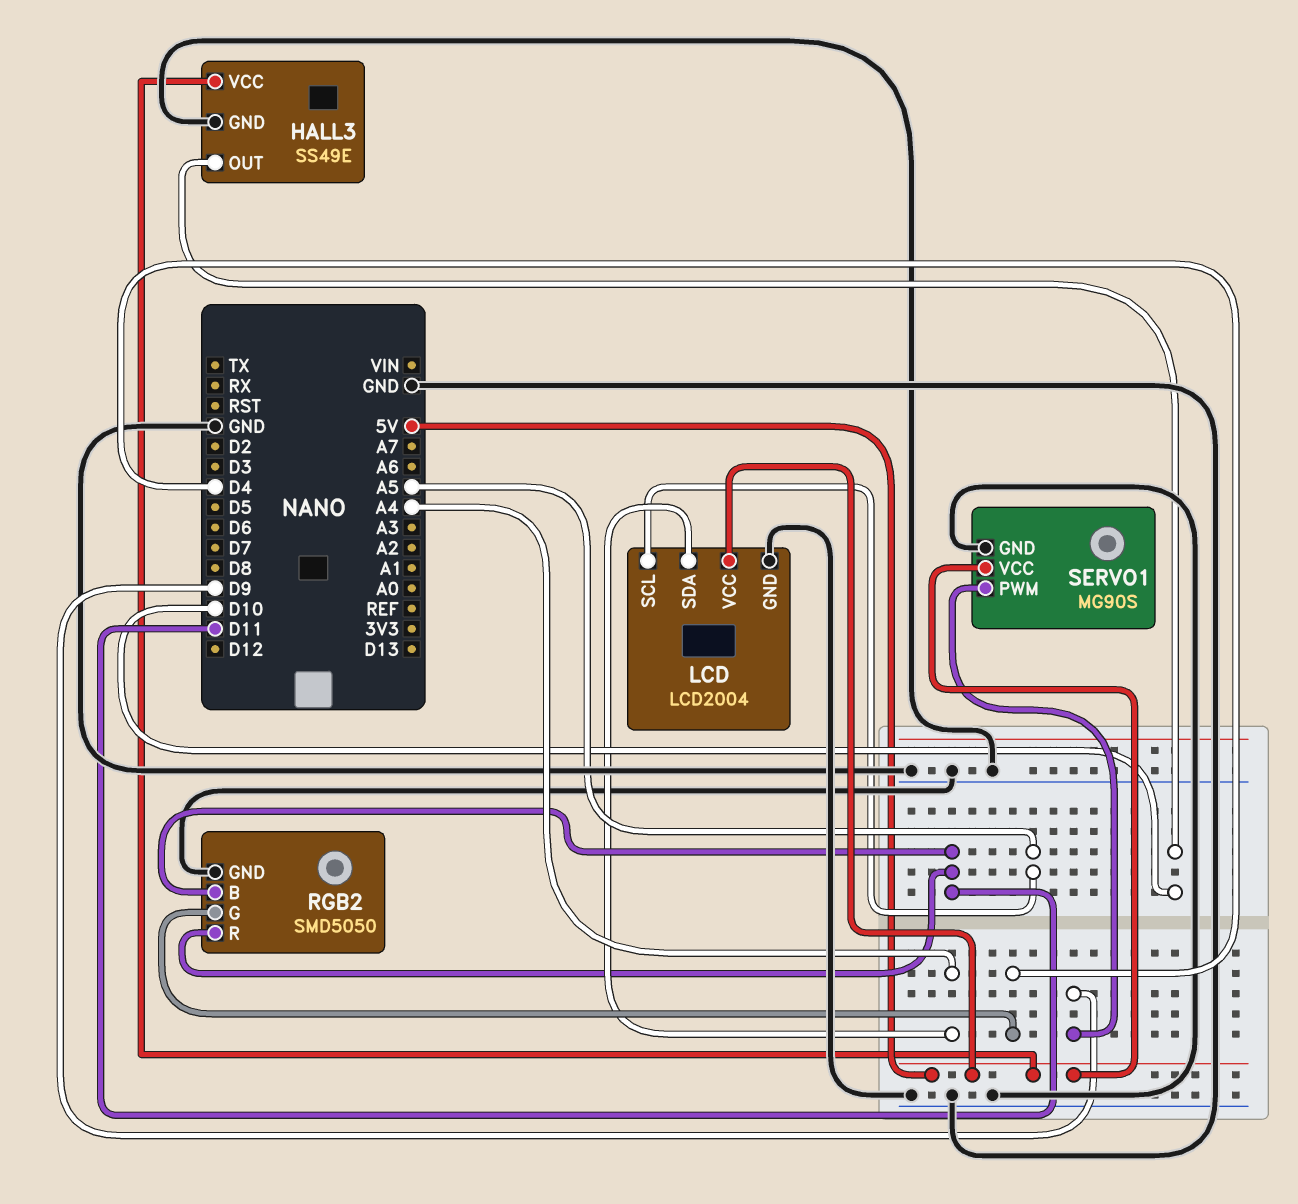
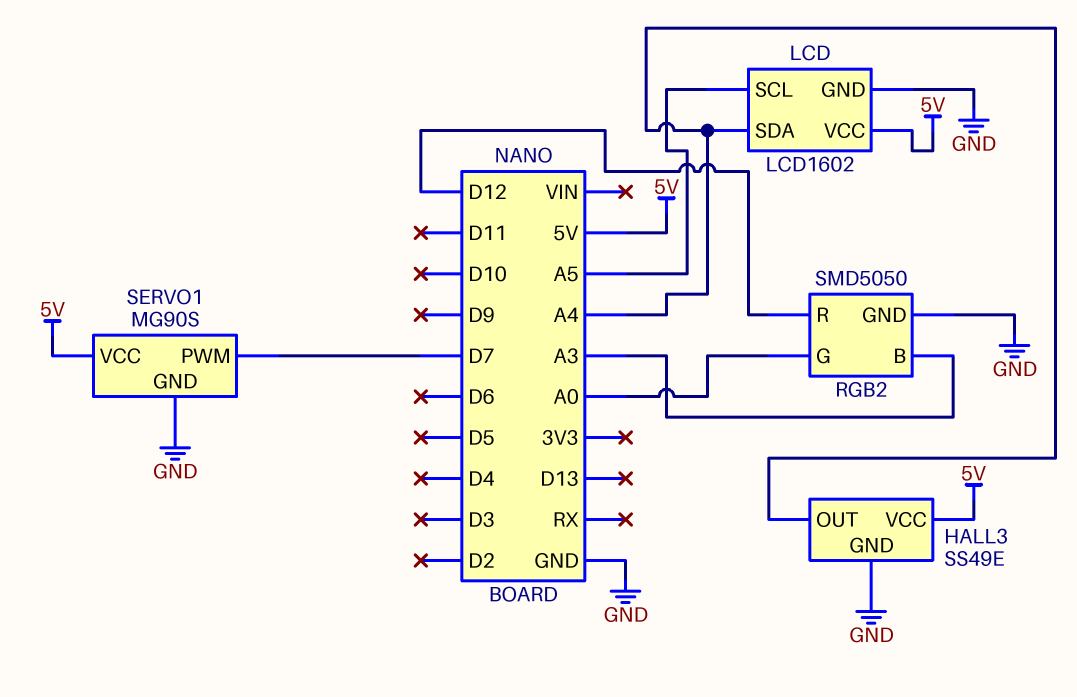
HALL3 pin OUT: D10 -> A4
LCD: LCD2004 -> LCD1602
RGB2 pin B: D11 -> A3
RGB2 pin G: D4 -> A0
RGB2 pin R: D11 -> D12
SERVO1 pin PWM: D9 -> D7

